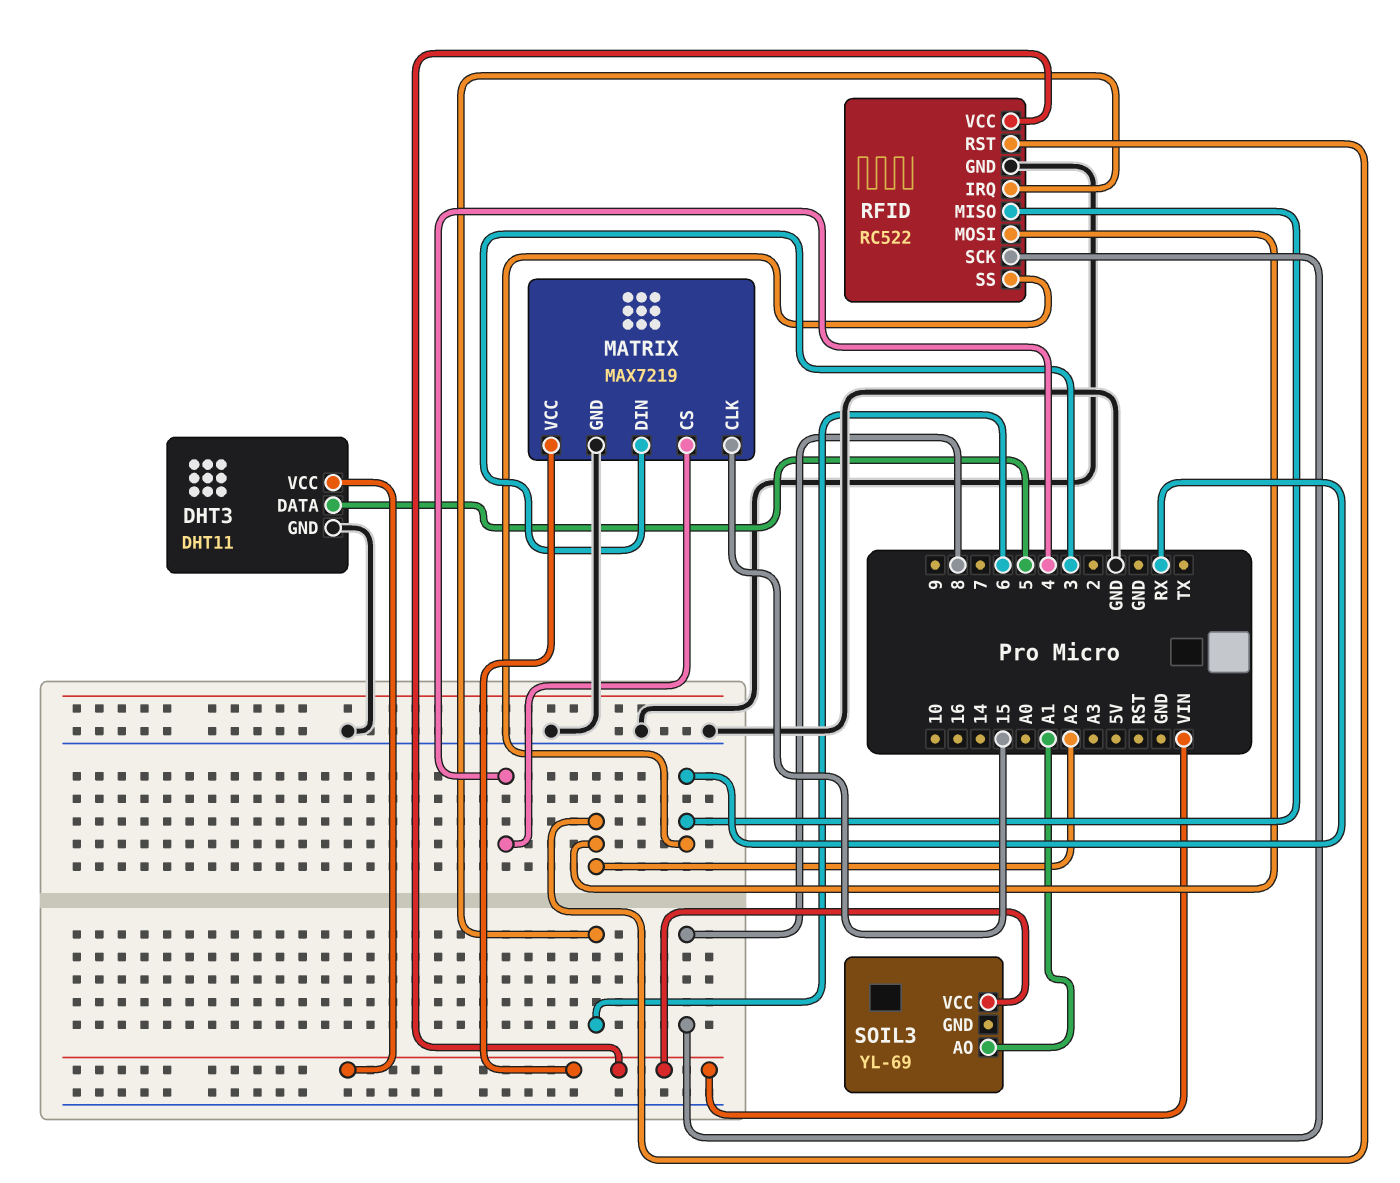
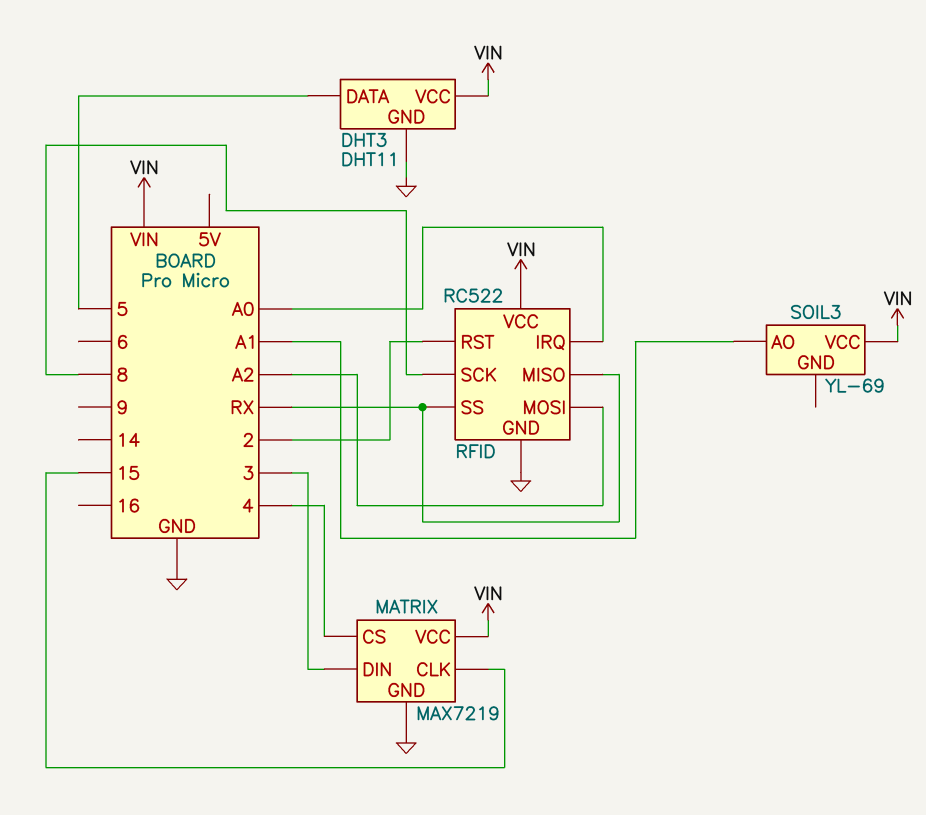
RFID pin IRQ: 6 -> A0
RFID pin RST: A2 -> 2

